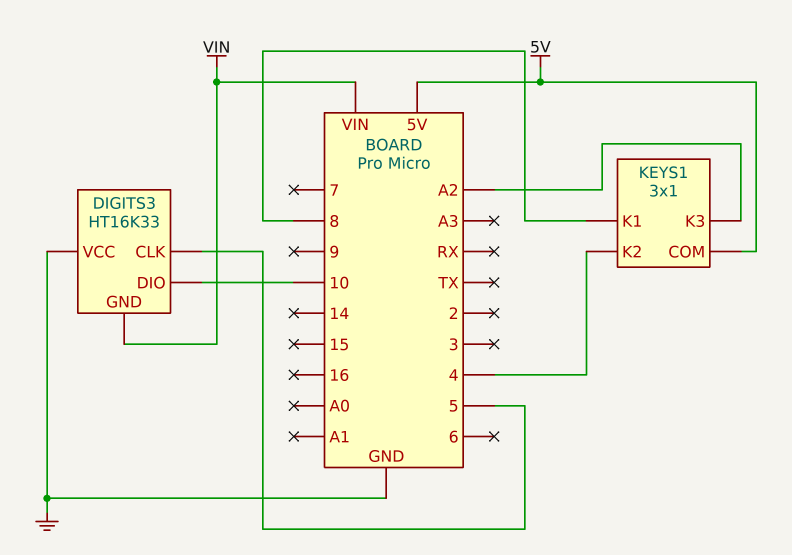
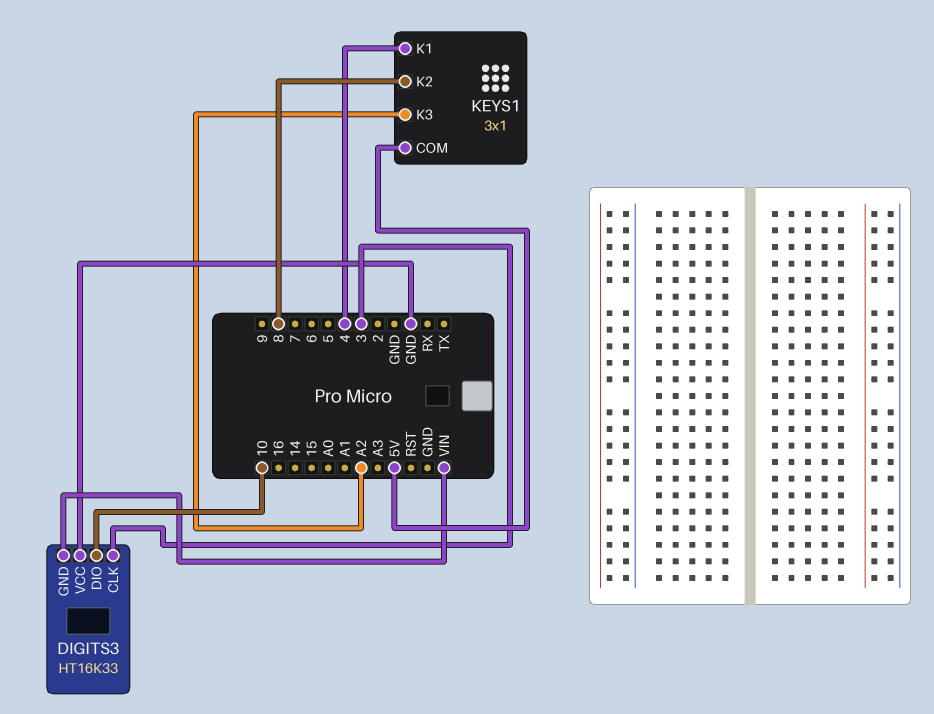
DIGITS3 pin CLK: 5 -> 3
KEYS1 pin K1: 8 -> 4
KEYS1 pin K2: 4 -> 8

